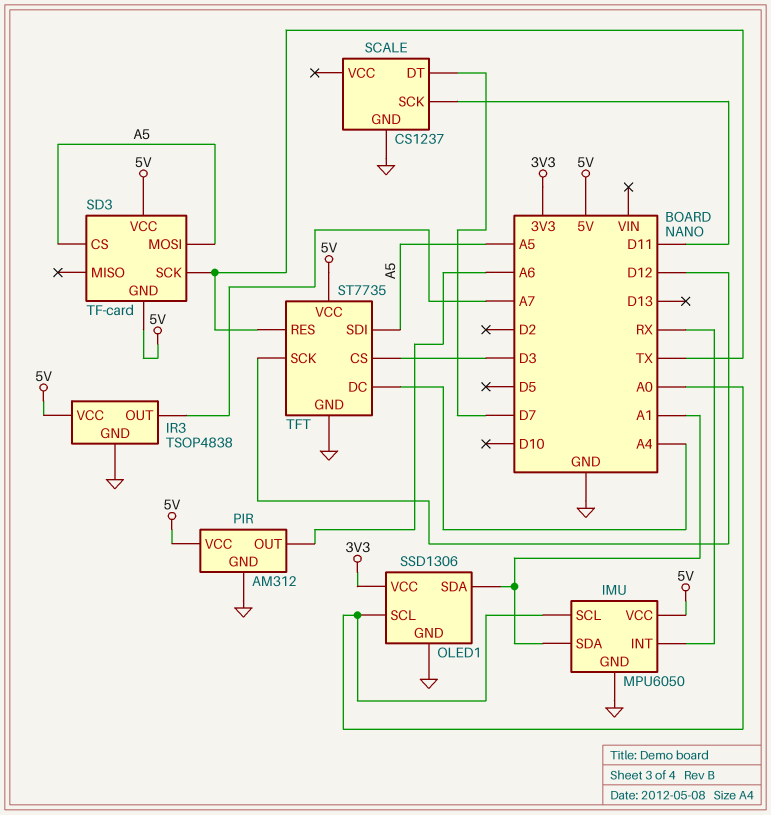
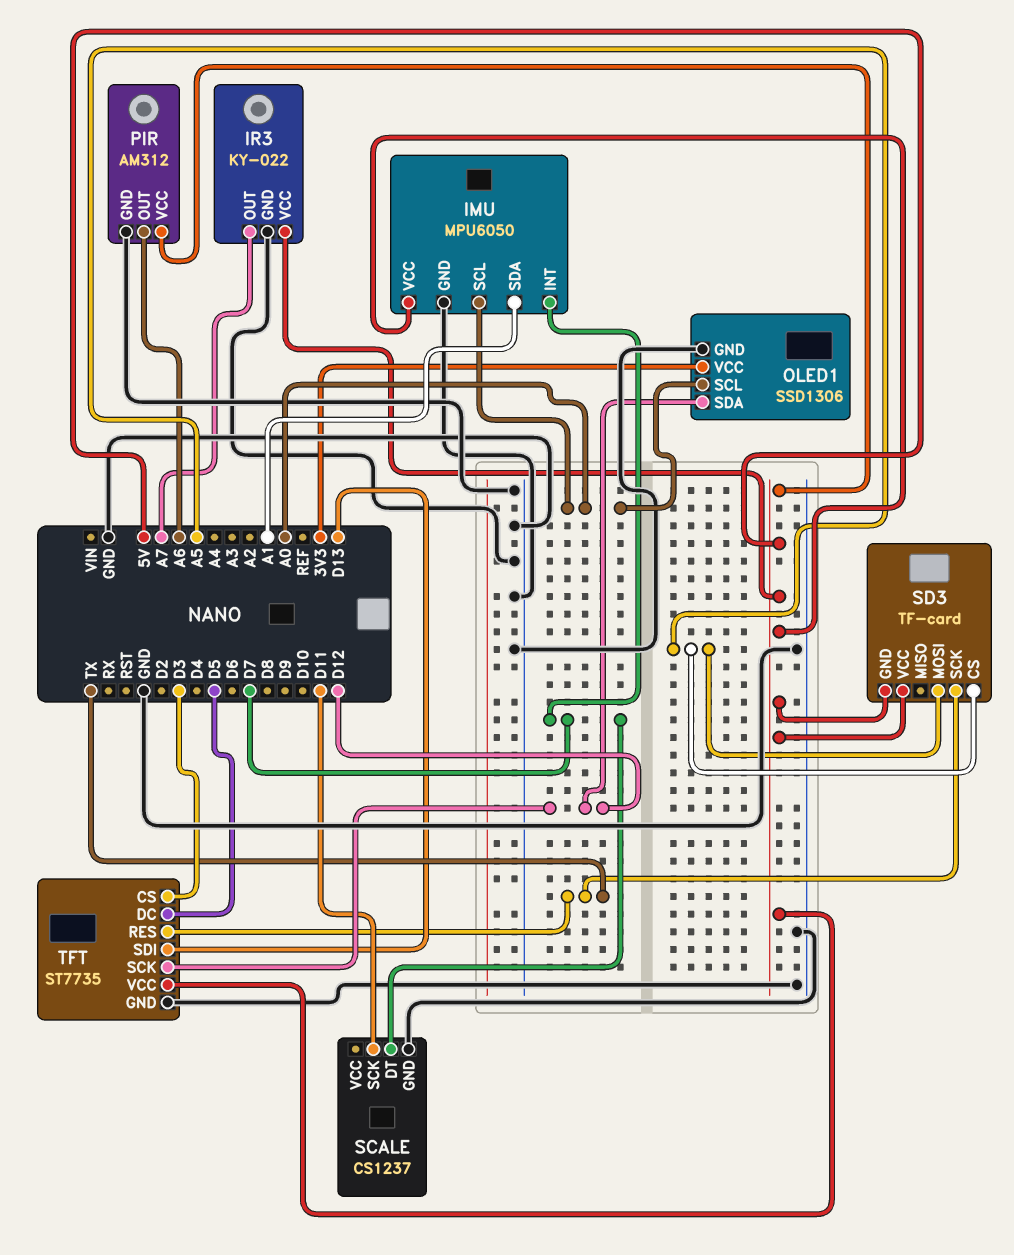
IMU pin INT: RX -> D7
IR3: TSOP4838 -> KY-022
OLED1 pin SDA: A1 -> D12
TFT pin DC: A4 -> D5
TFT pin SDI: A5 -> D13

